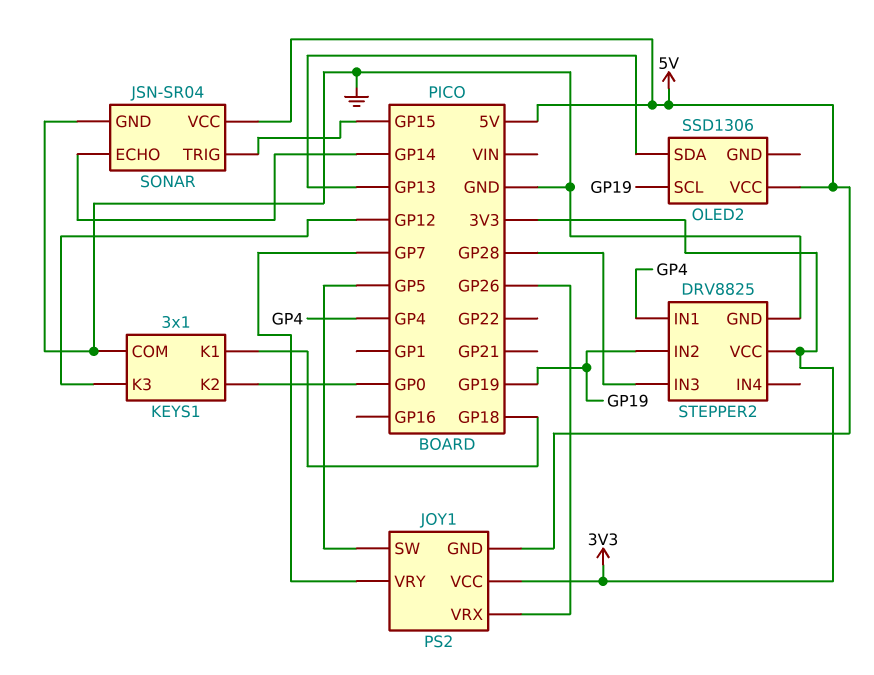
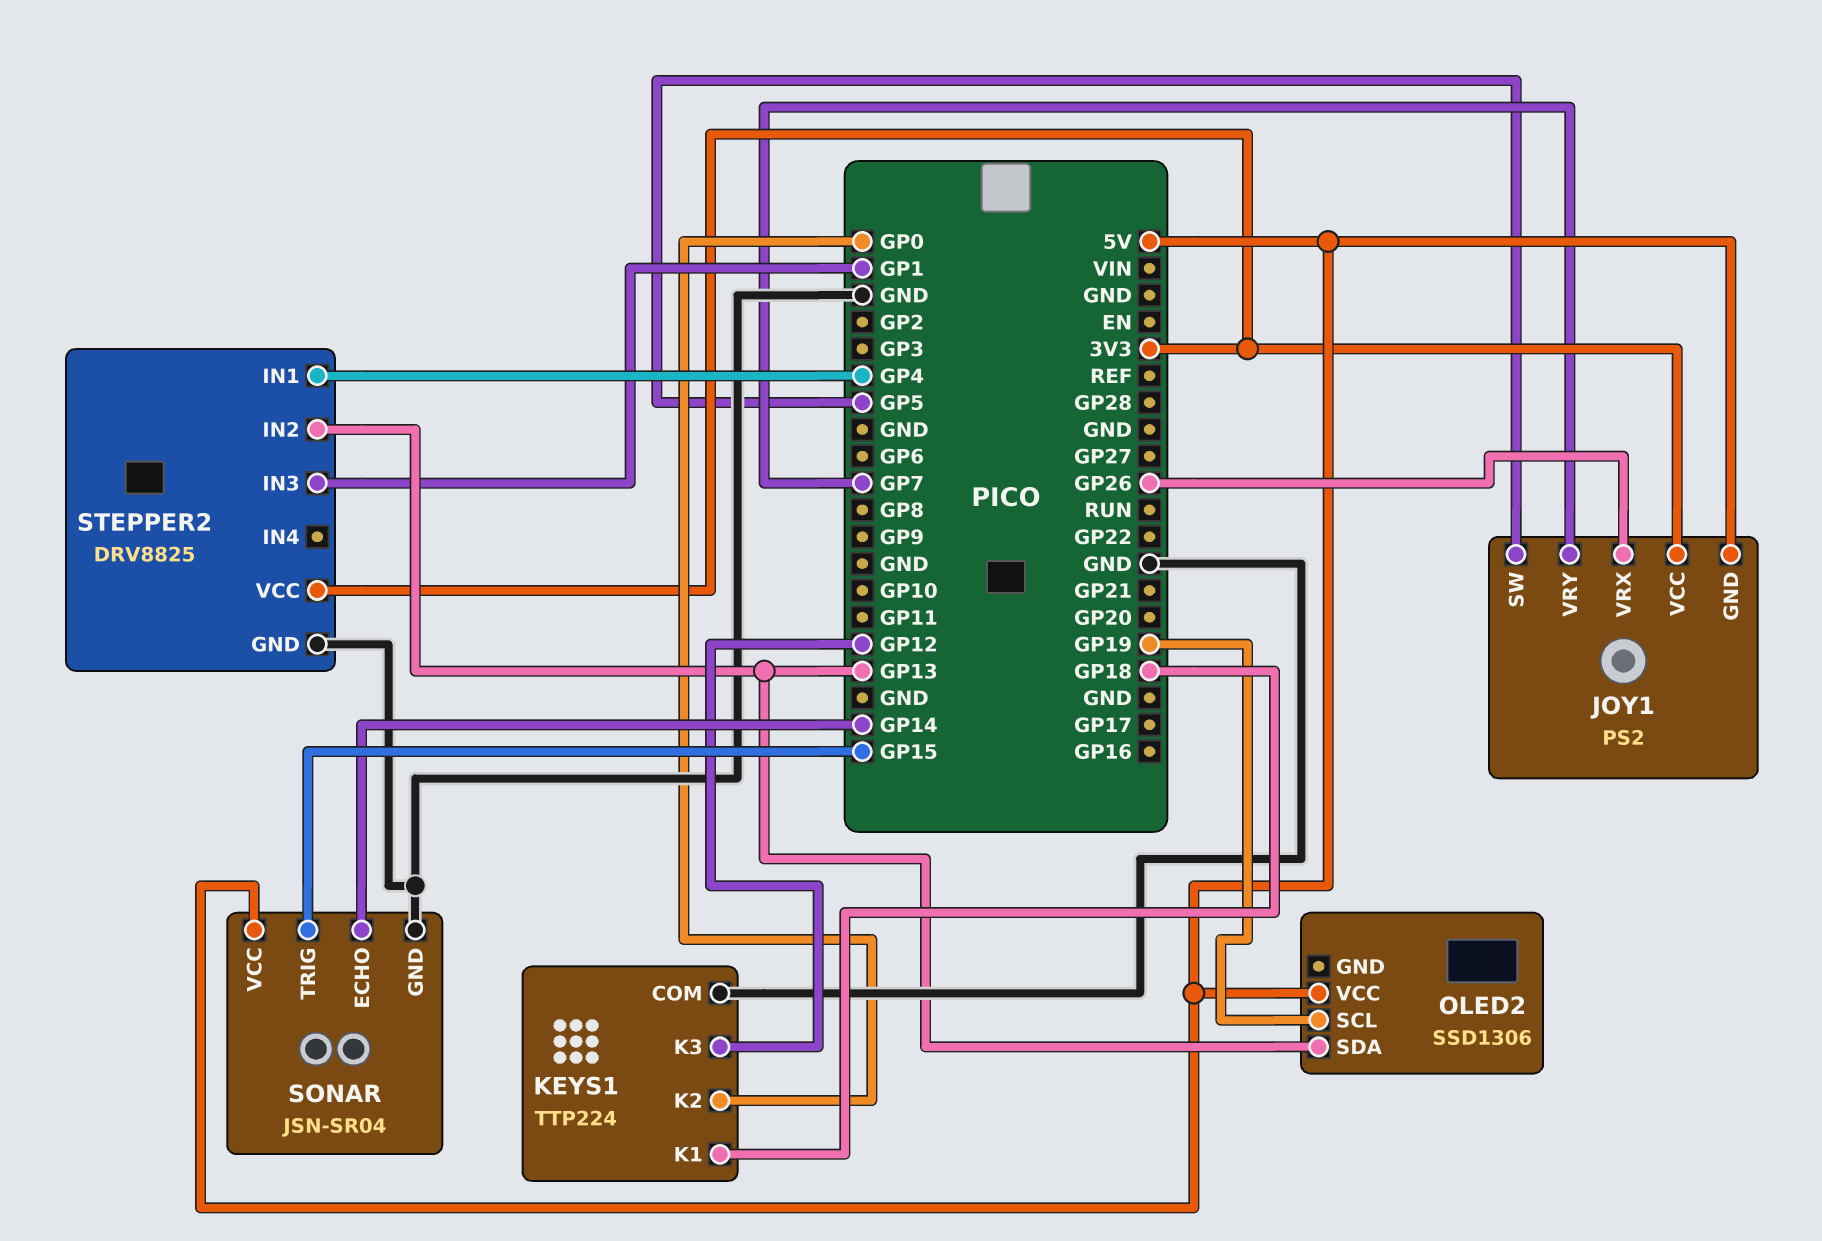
KEYS1: 3x1 -> TTP224
STEPPER2 pin IN2: GP19 -> GP13
STEPPER2 pin IN3: GP28 -> GP1

